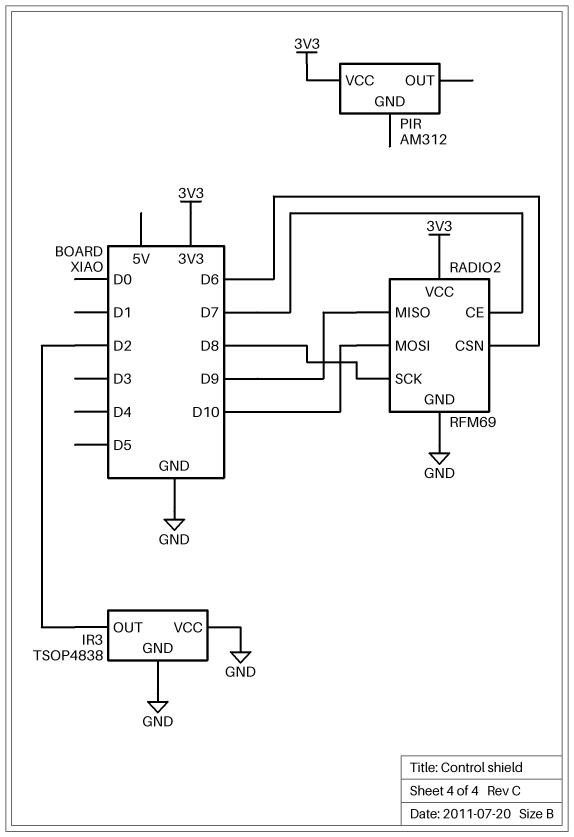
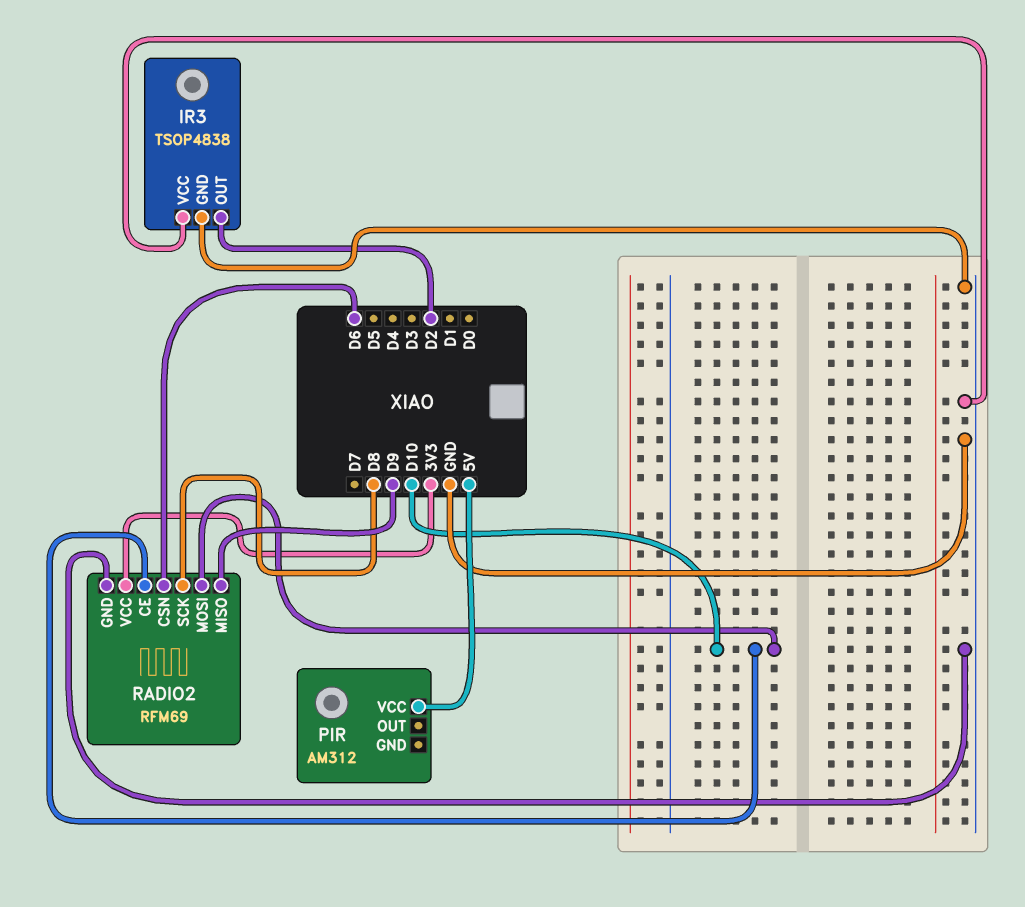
PIR pin VCC: 3V3 -> 5V
RADIO2 pin CE: D7 -> D10

